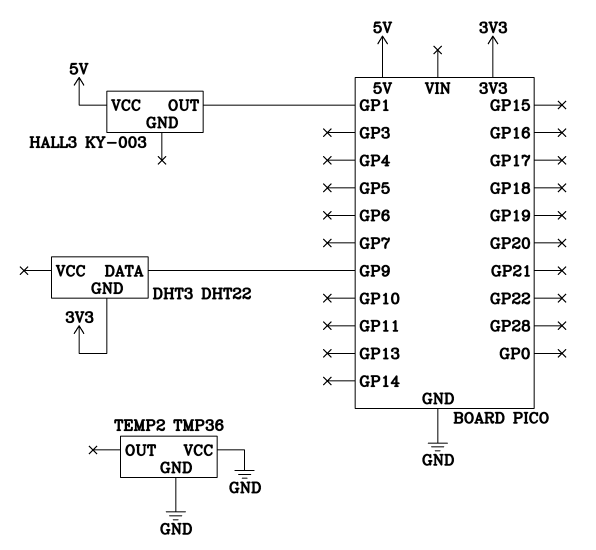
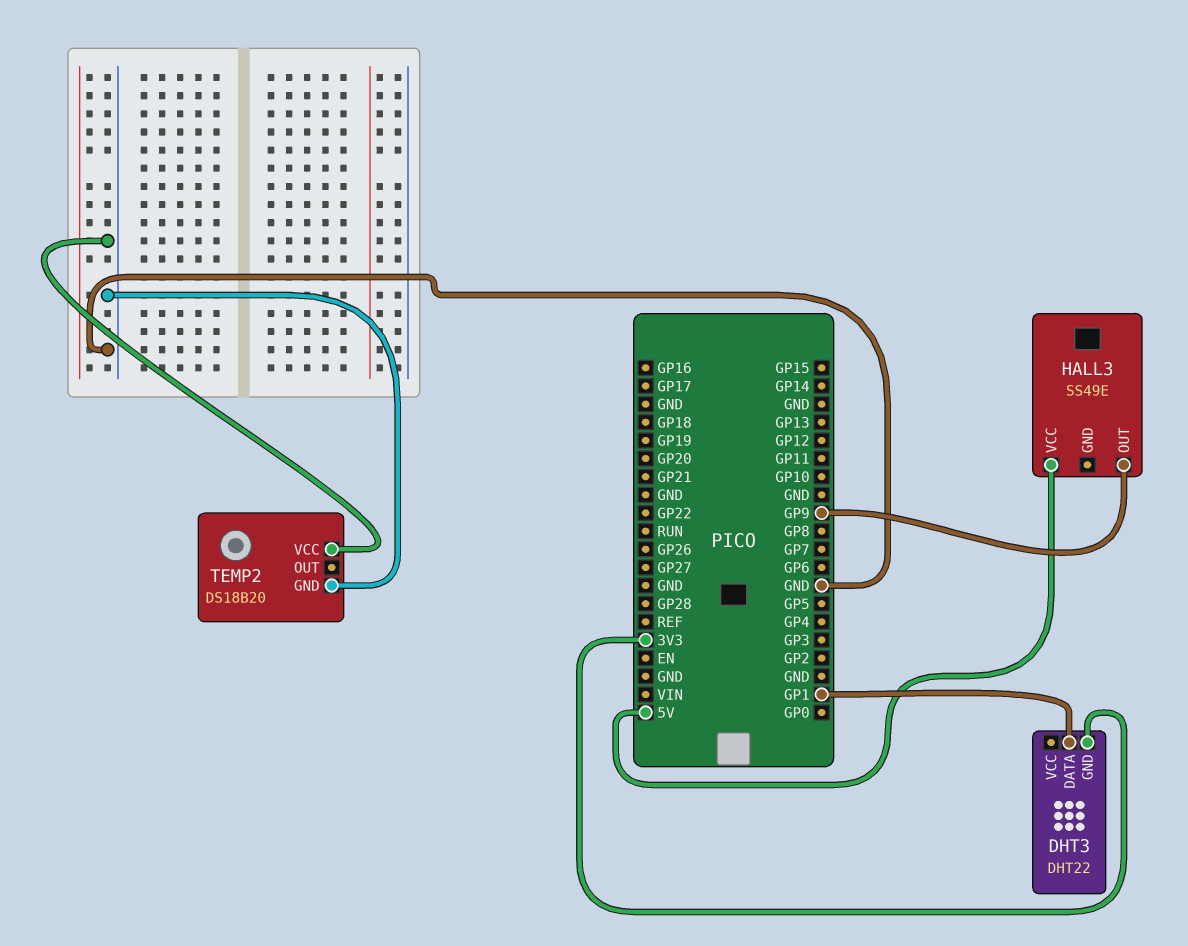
DHT3 pin DATA: GP9 -> GP1
HALL3: KY-003 -> SS49E
HALL3 pin OUT: GP1 -> GP9
TEMP2: TMP36 -> DS18B20

